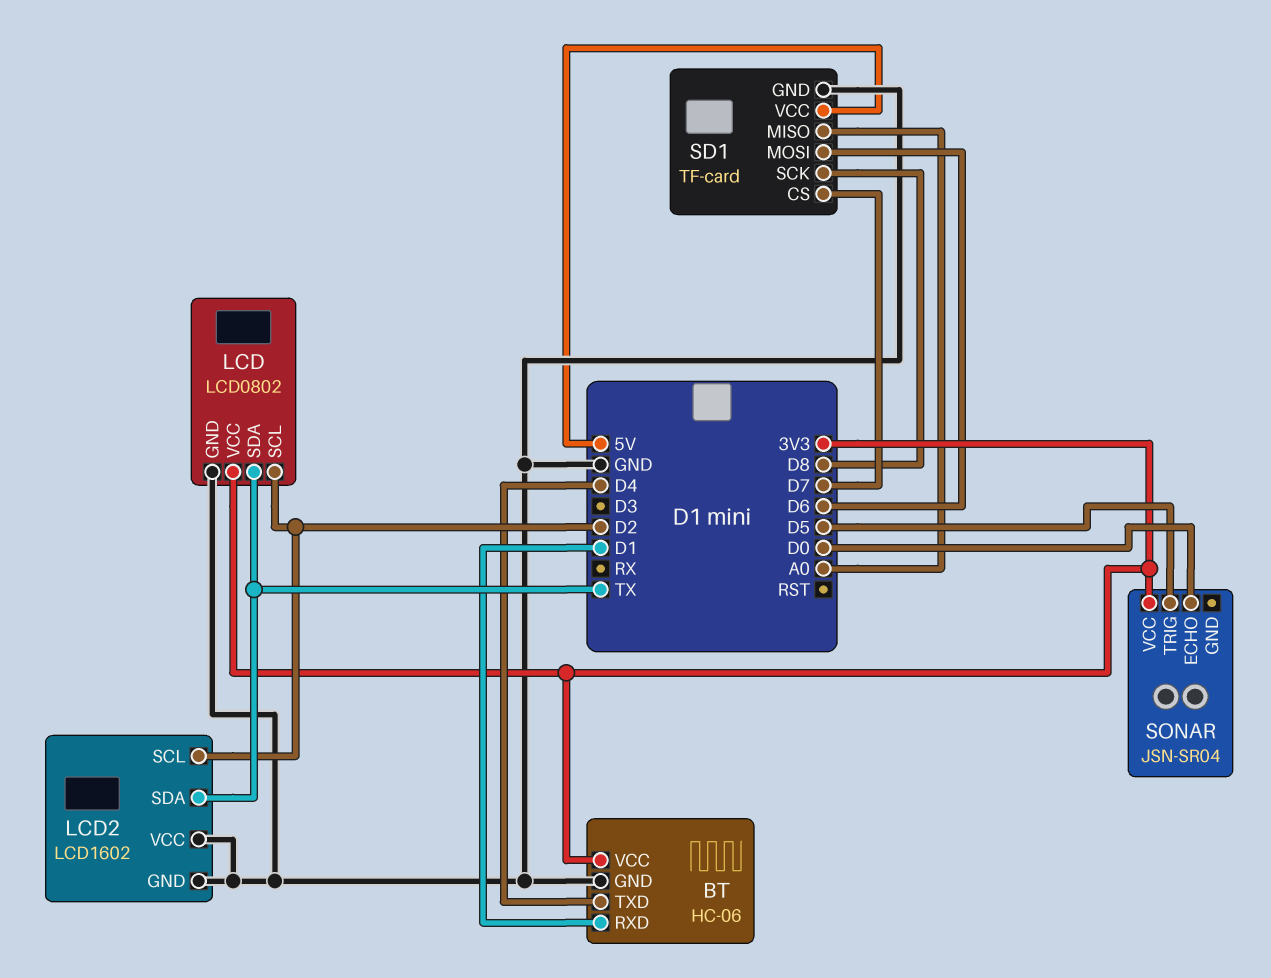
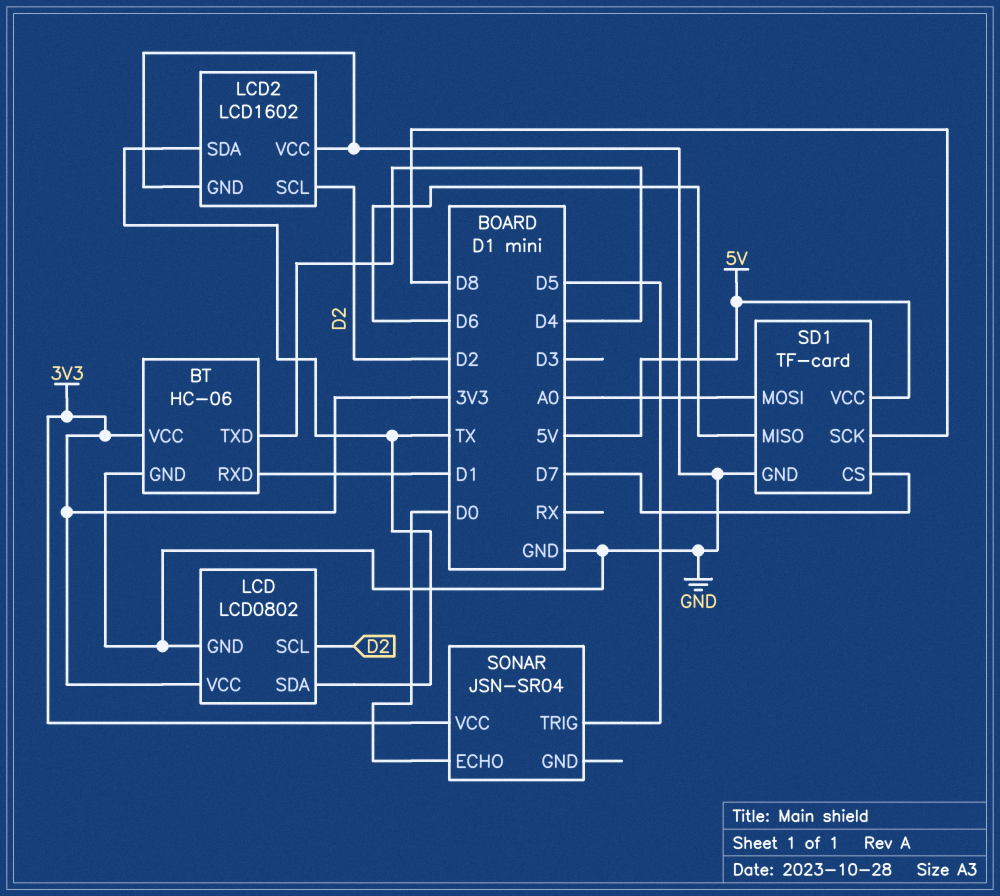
SD1 pin MISO: A0 -> D6
SD1 pin MOSI: D6 -> A0

